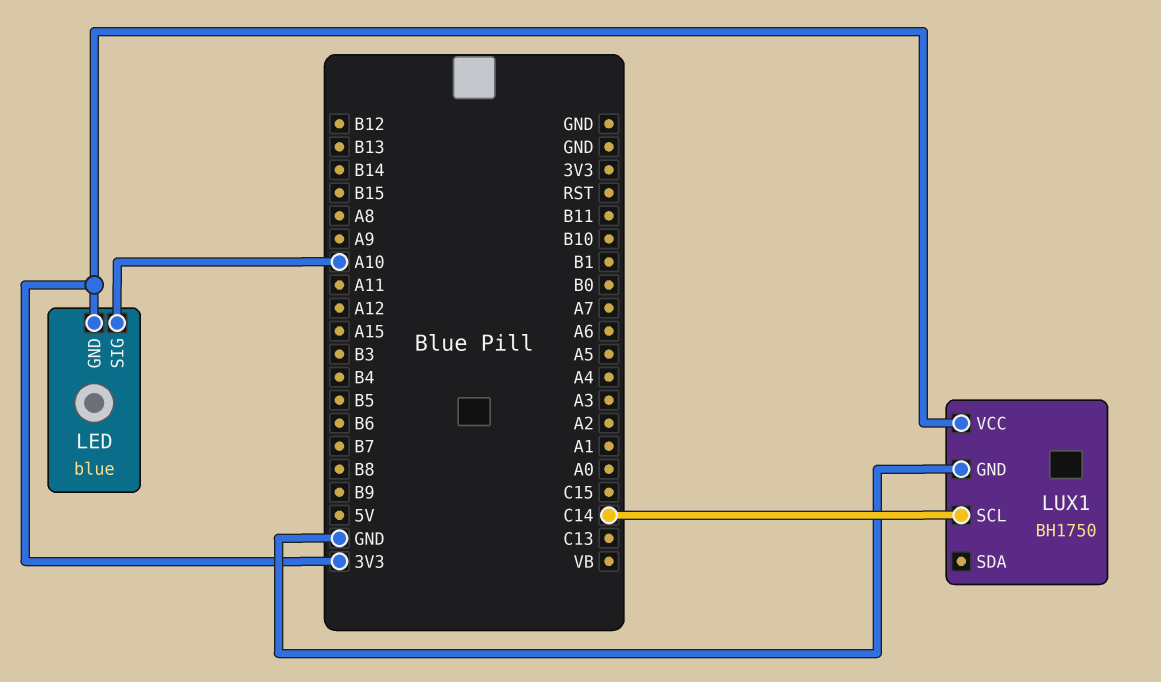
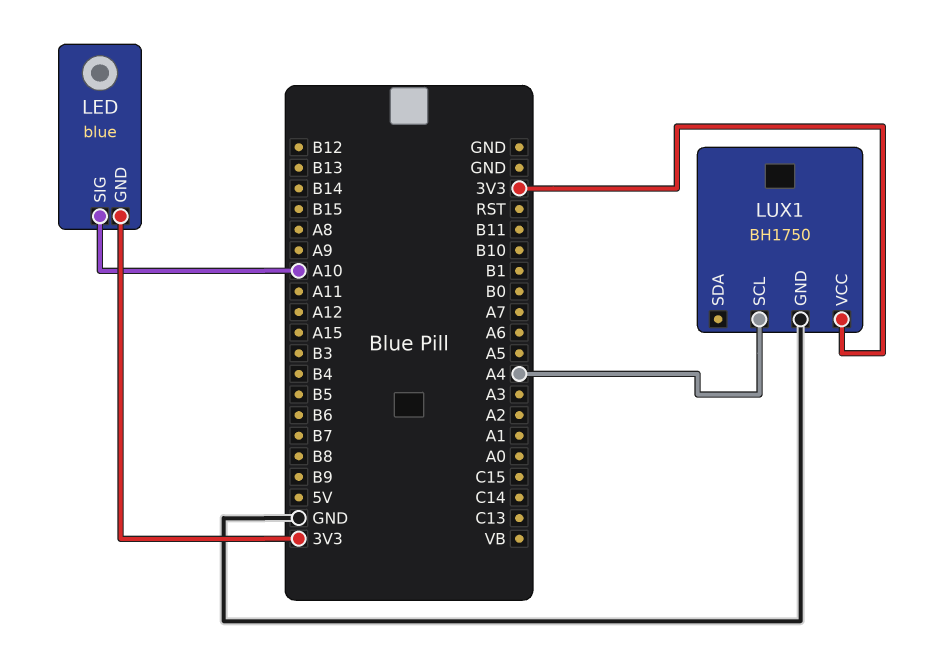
LUX1 pin SCL: C14 -> A4

